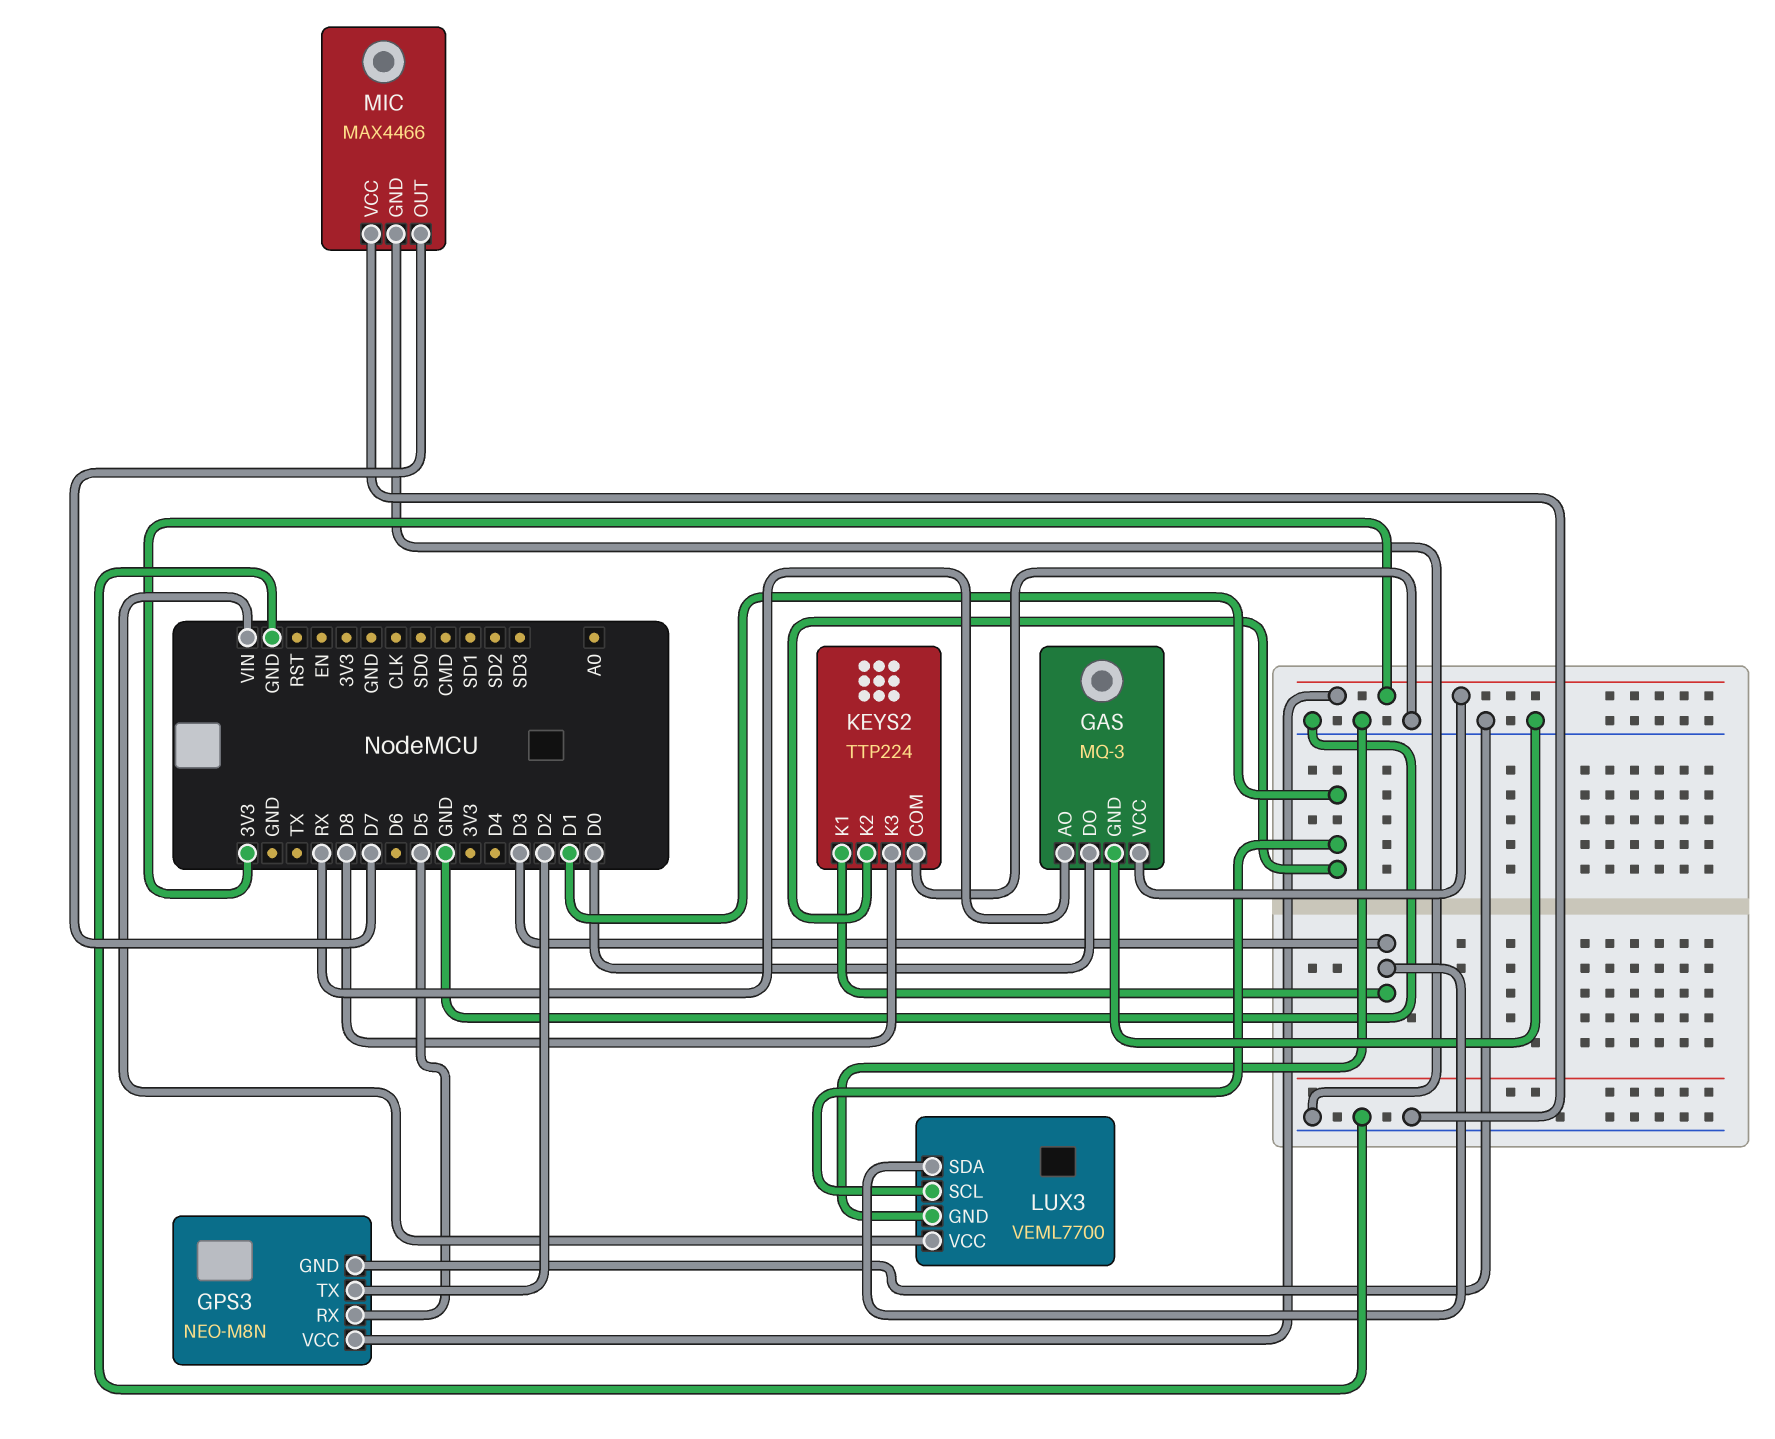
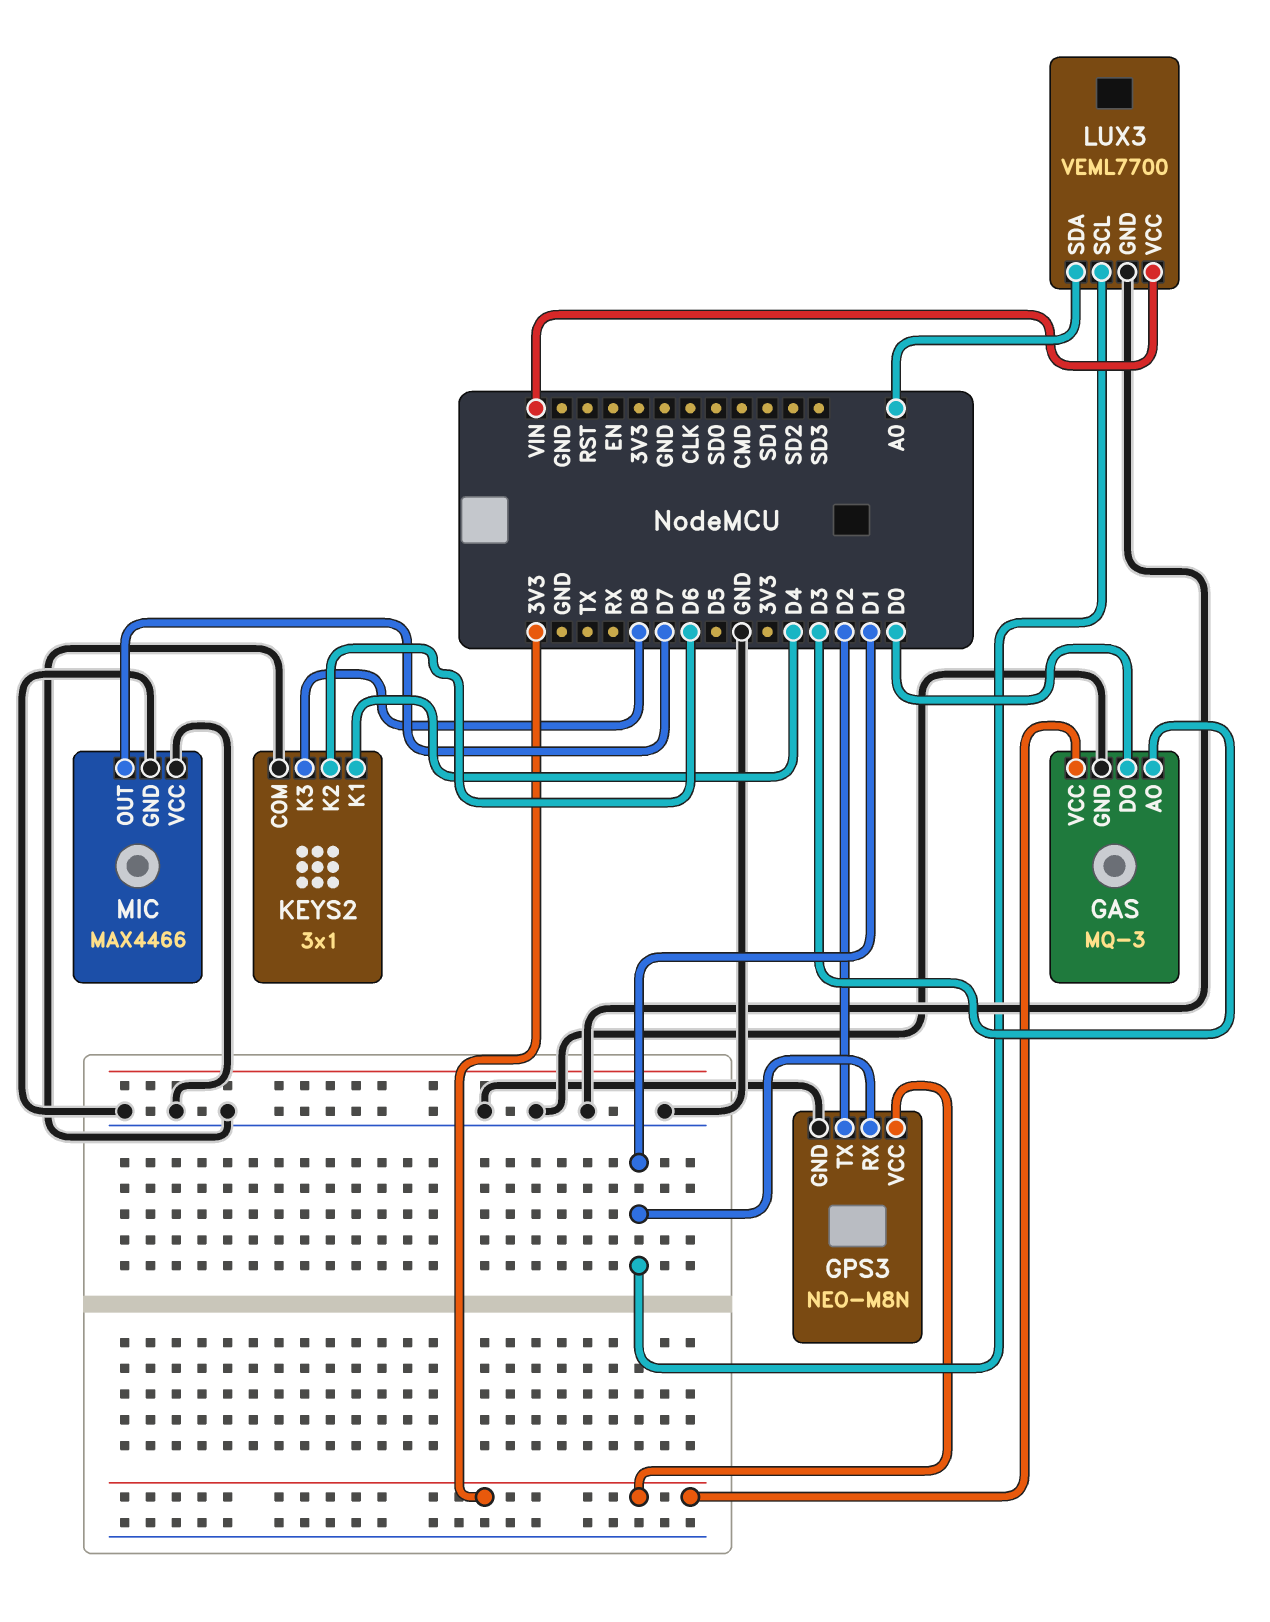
GAS pin AO: RX -> D3
GPS3 pin RX: D5 -> D1
KEYS2: TTP224 -> 3x1
KEYS2 pin K1: D3 -> D4
KEYS2 pin K2: D1 -> D6
LUX3 pin SDA: D3 -> A0

